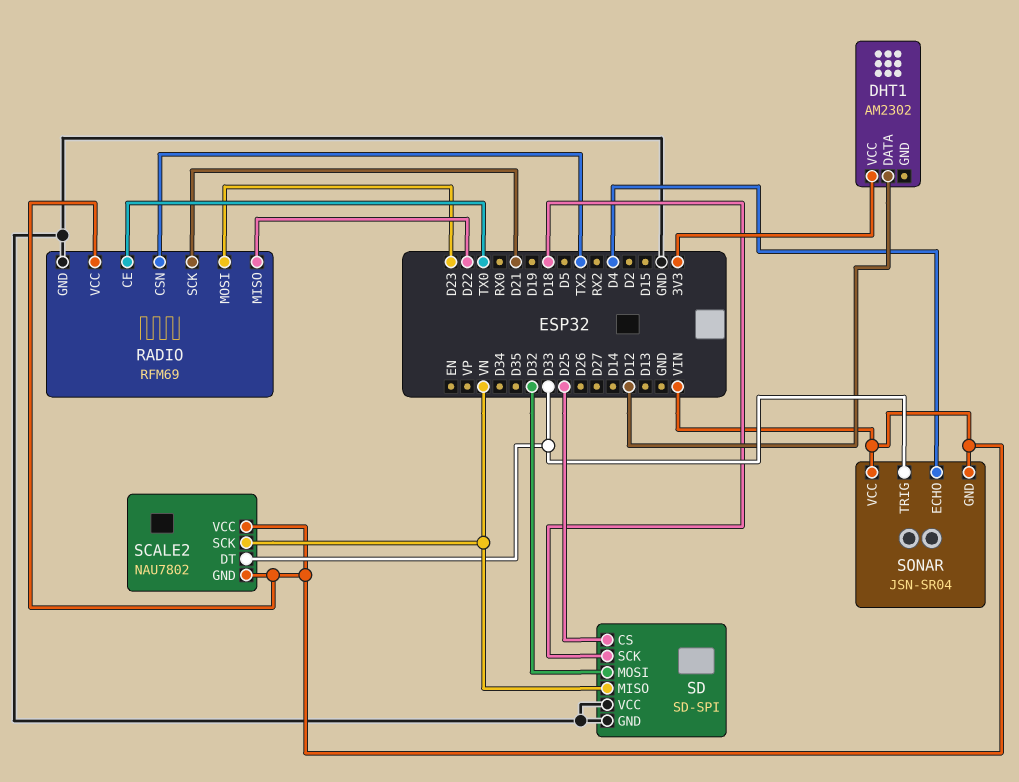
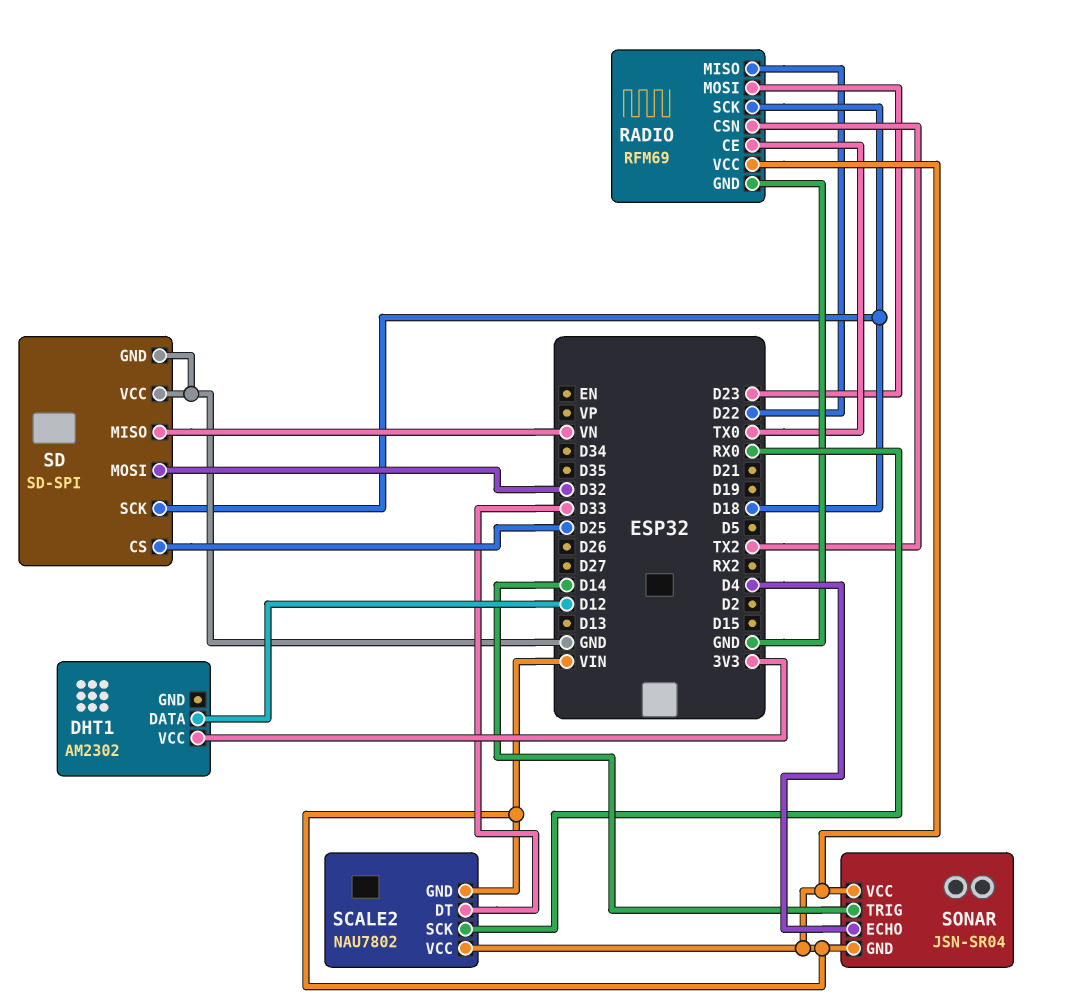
RADIO pin SCK: D21 -> D18
SCALE2 pin SCK: VN -> RX0
SONAR pin TRIG: D33 -> D14

